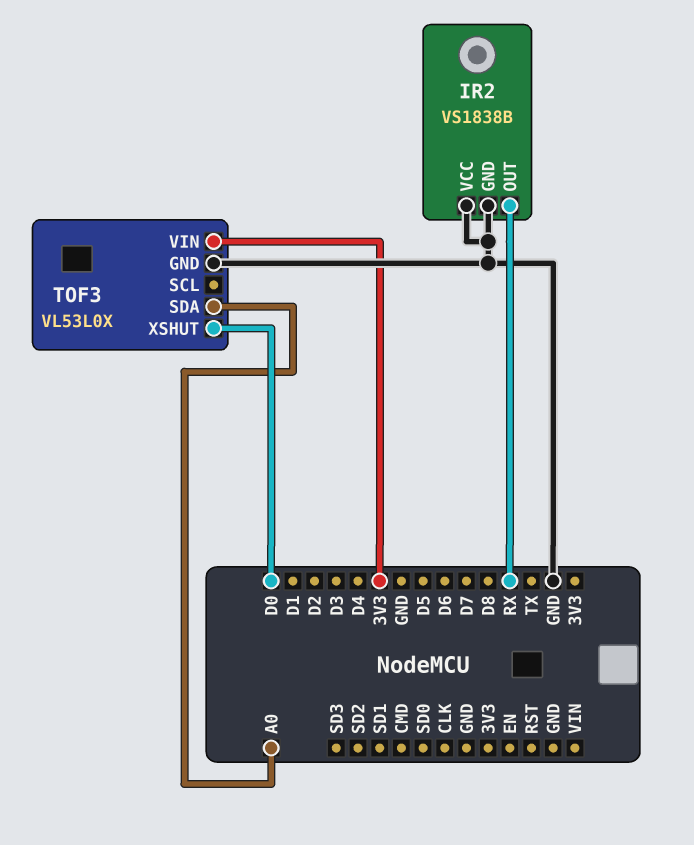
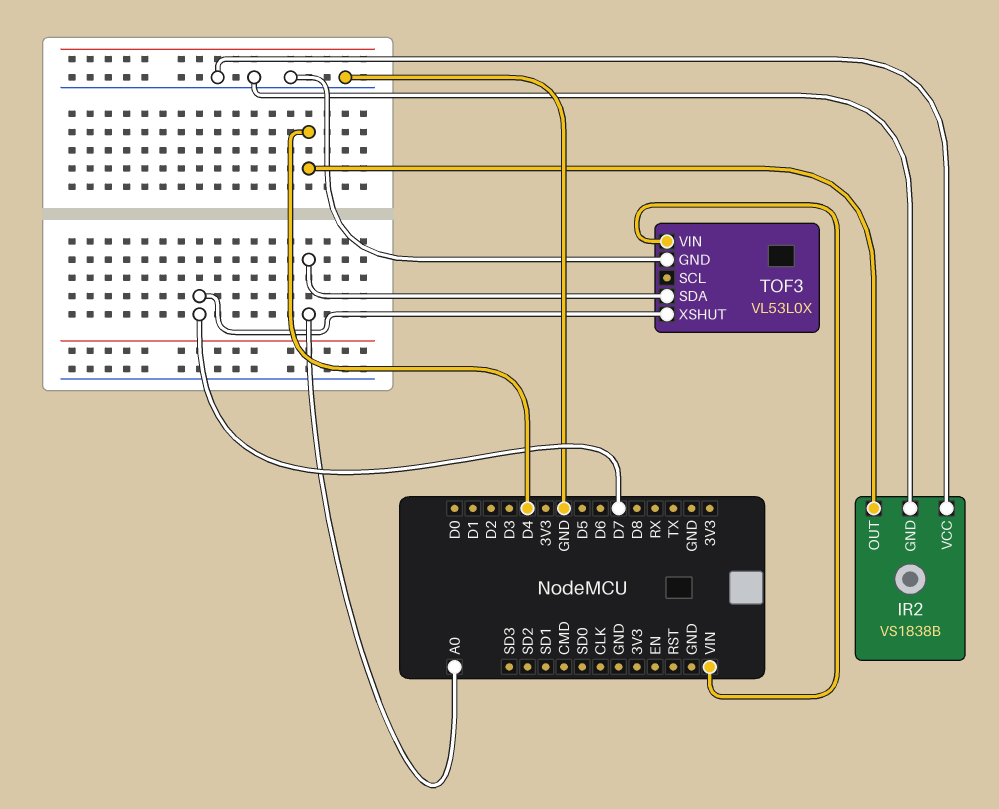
IR2 pin OUT: RX -> D4
TOF3 pin VIN: 3V3 -> VIN
TOF3 pin XSHUT: D0 -> D7

